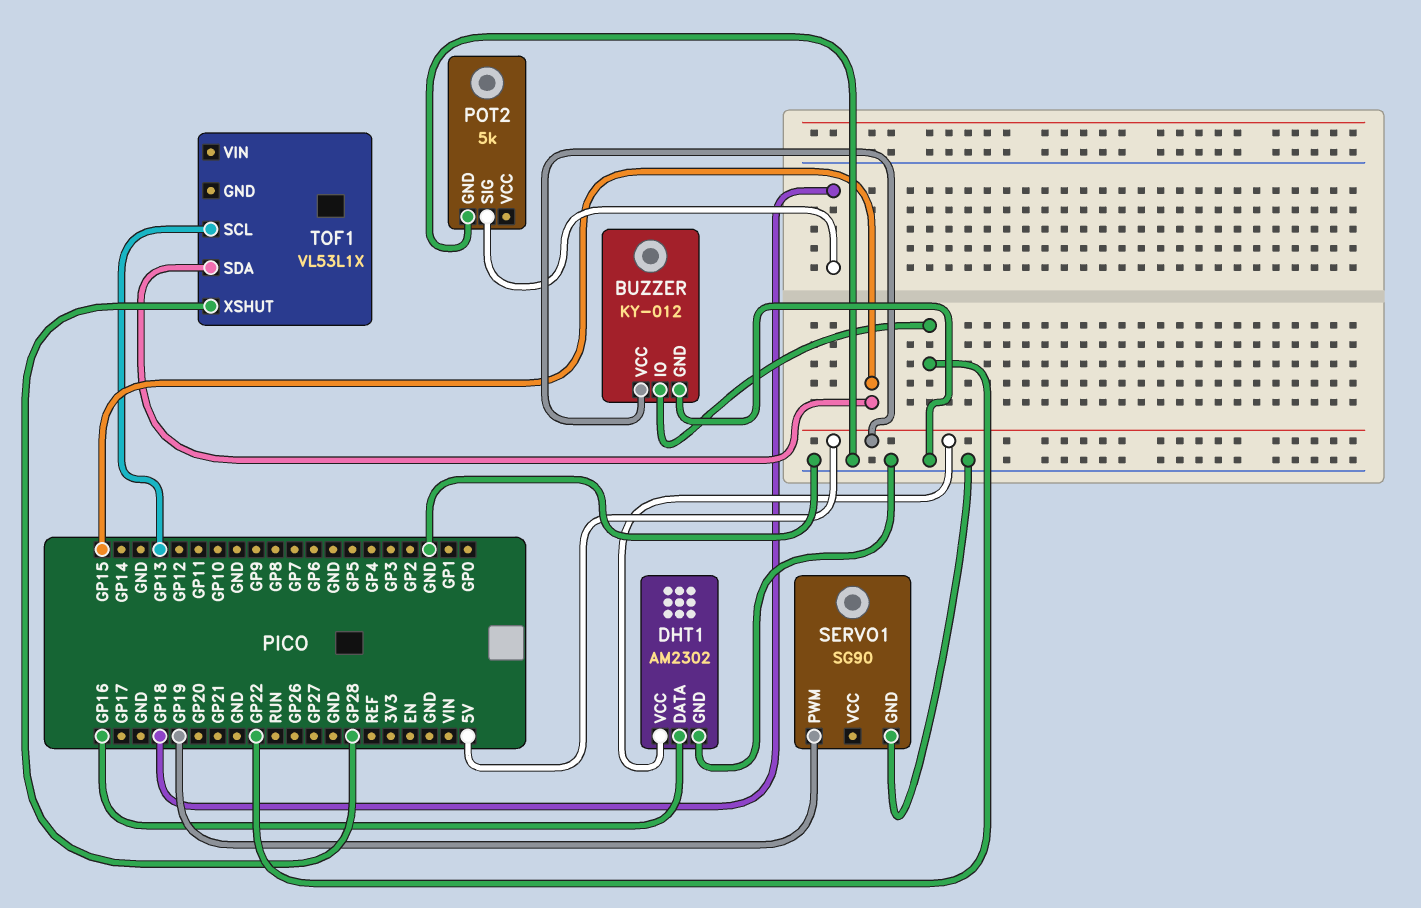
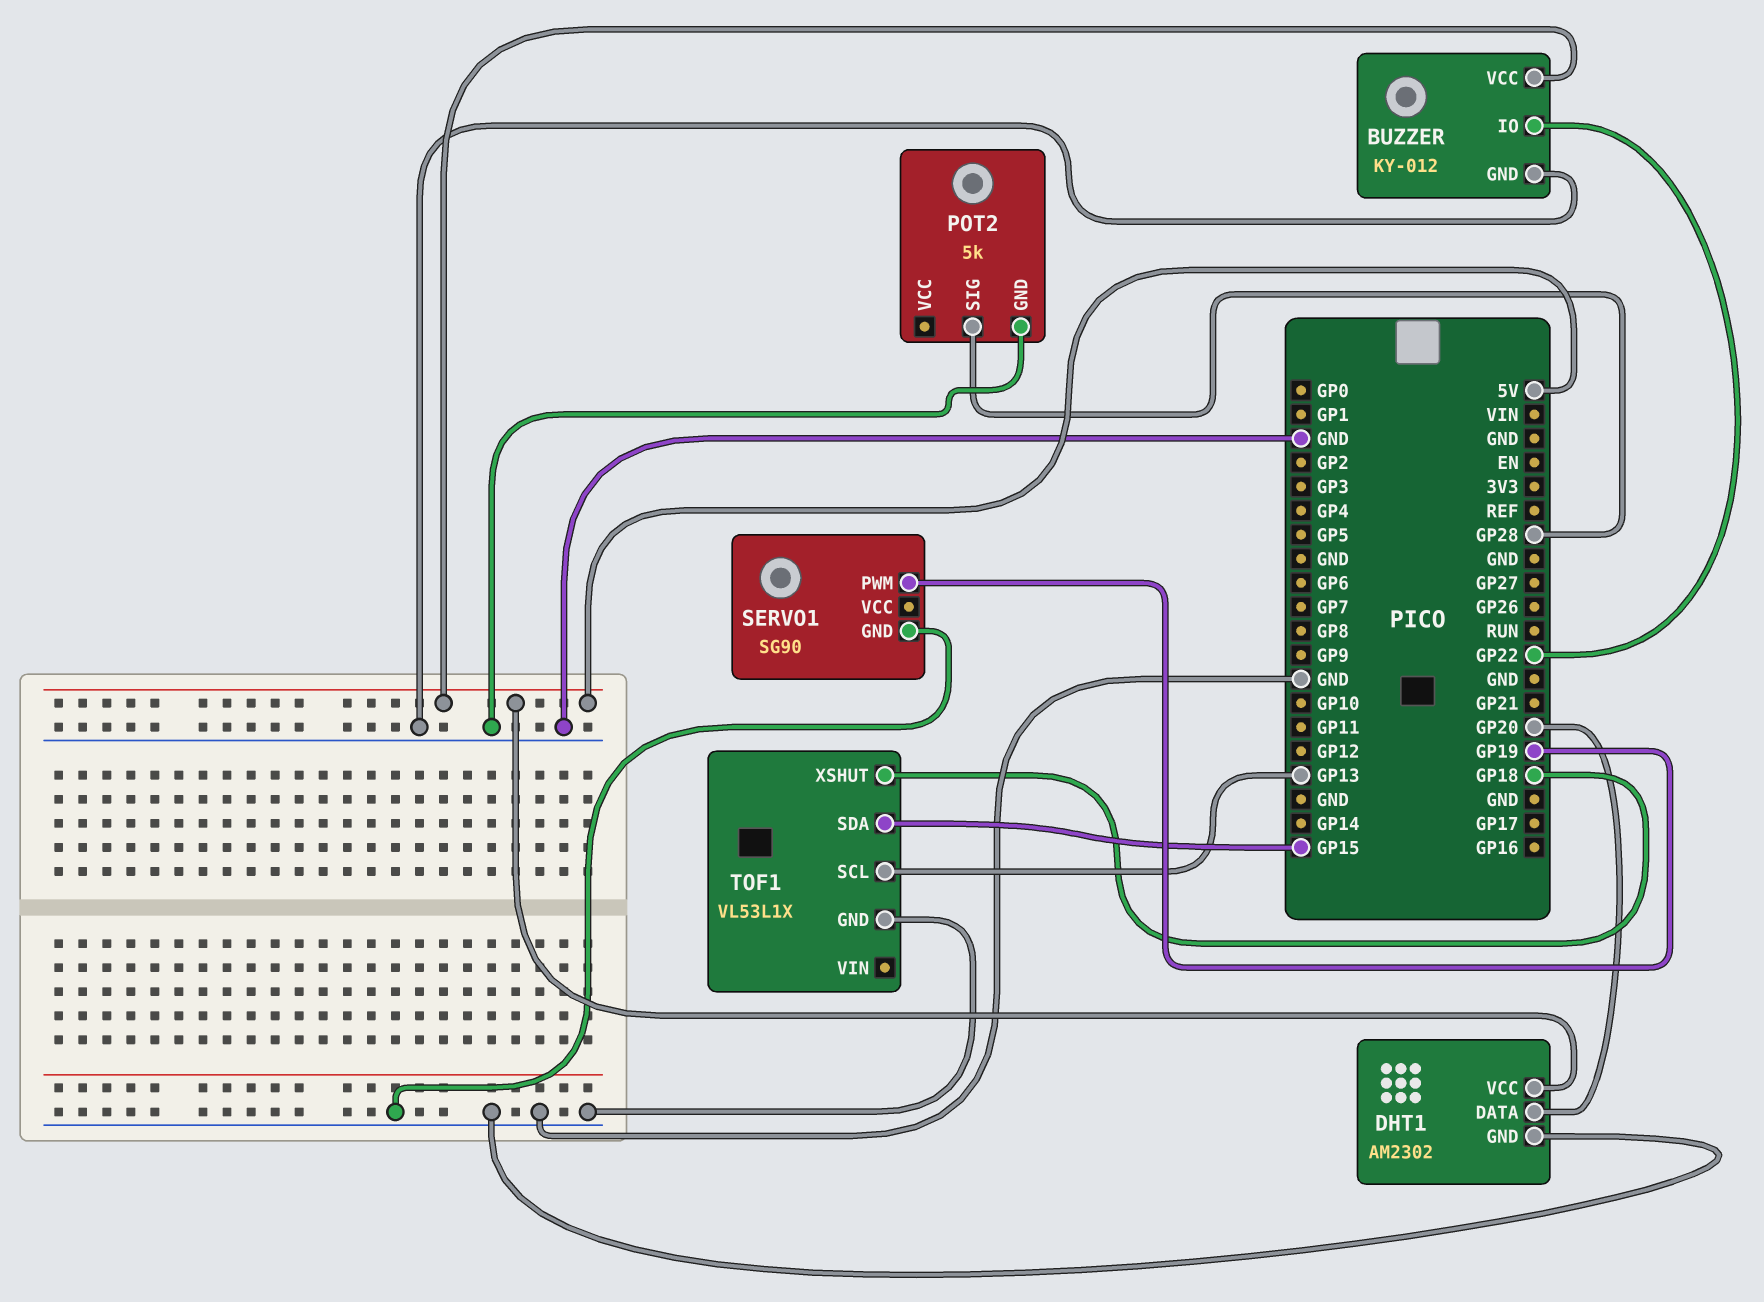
DHT1 pin DATA: GP16 -> GP20
POT2 pin SIG: GP18 -> GP28
TOF1 pin GND: none -> GND
TOF1 pin XSHUT: GP28 -> GP18

